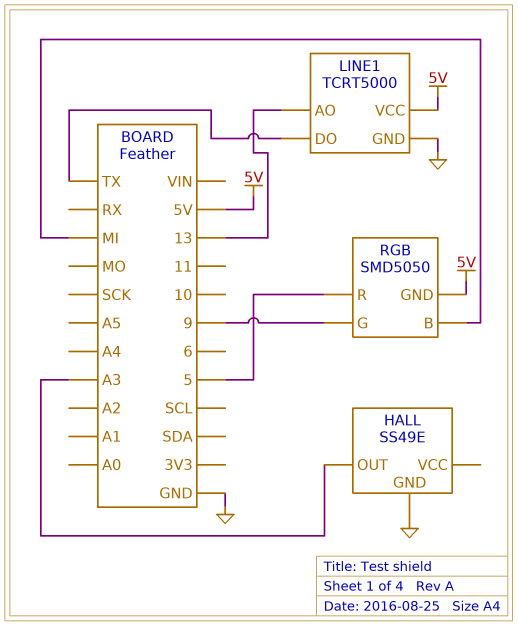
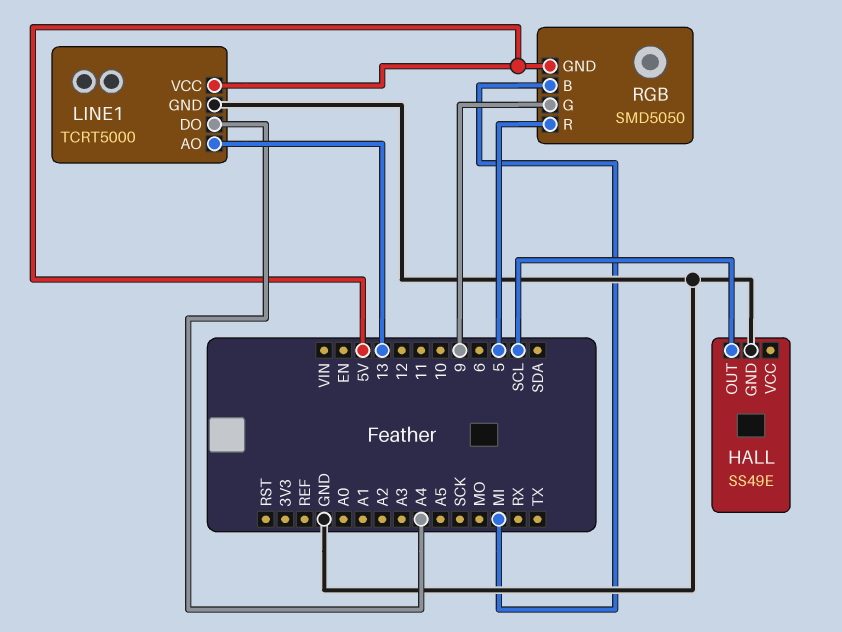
HALL pin OUT: A3 -> SCL
LINE1 pin DO: TX -> A4

